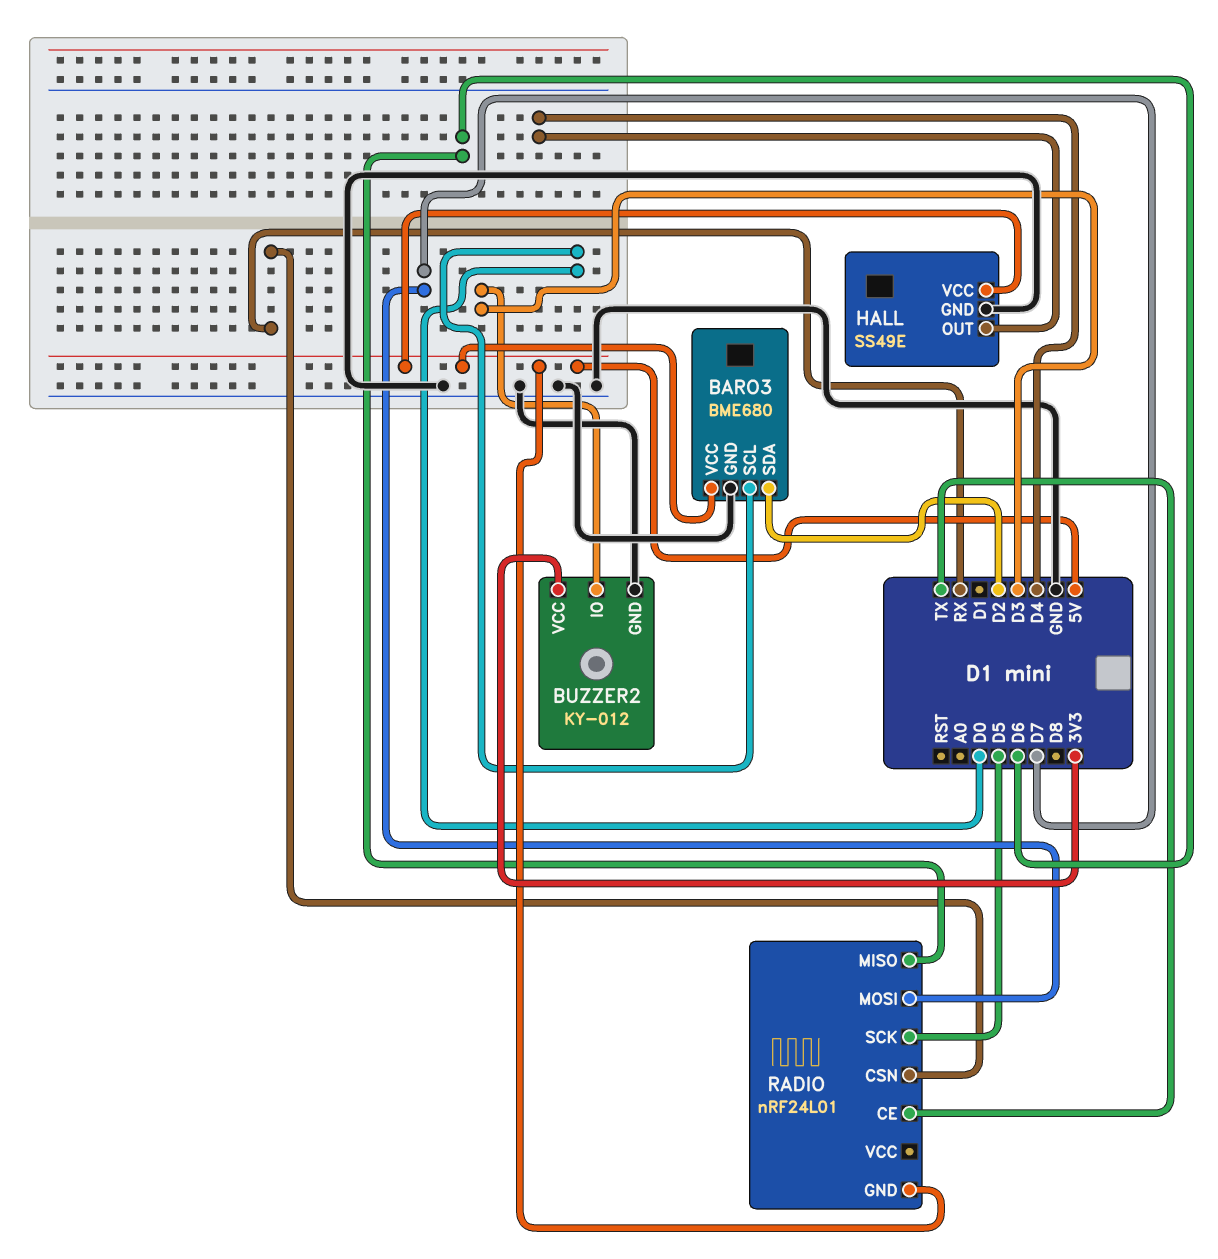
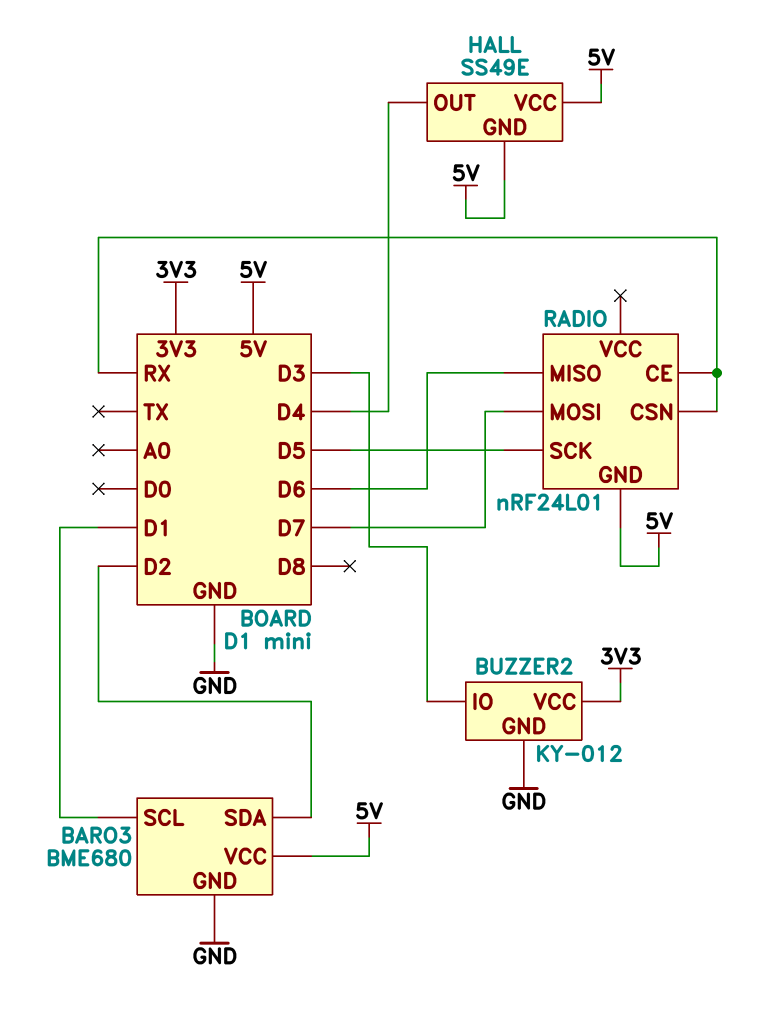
BARO3 pin SCL: D0 -> D1
HALL pin GND: GND -> 5V
RADIO pin CE: TX -> RX

